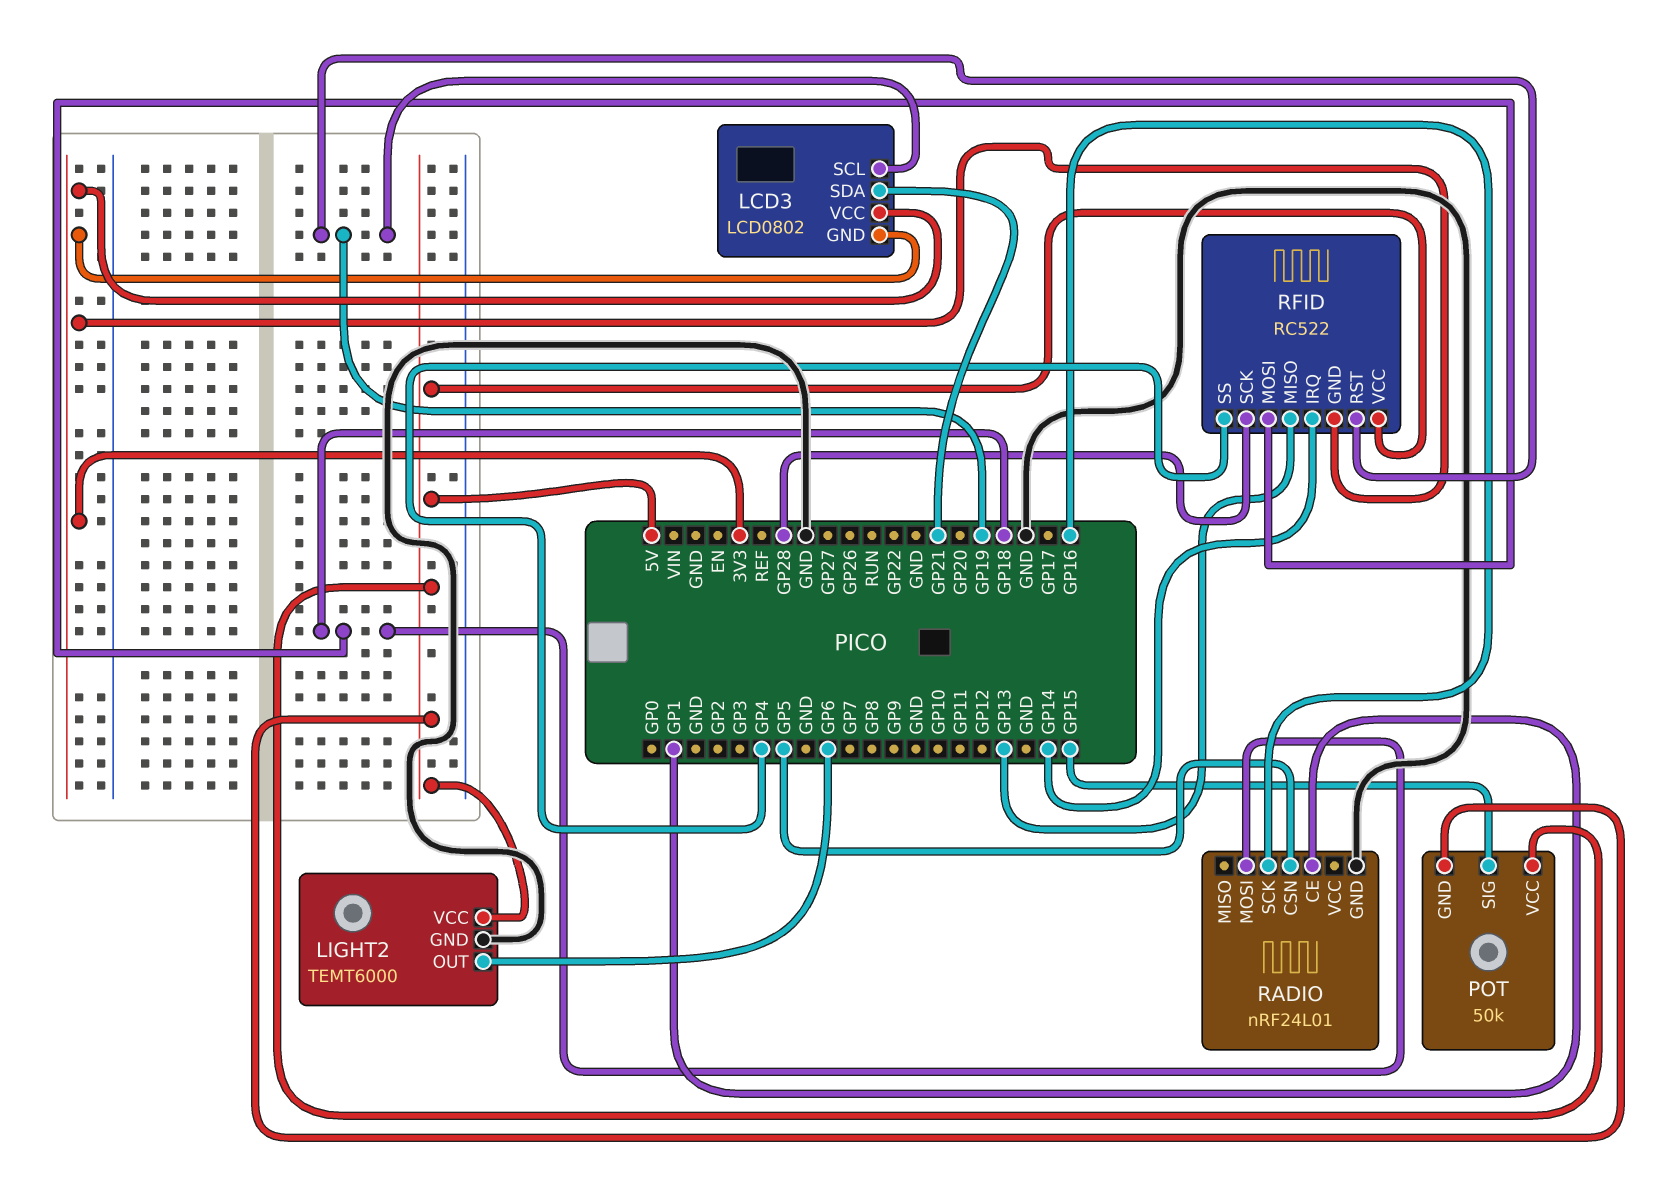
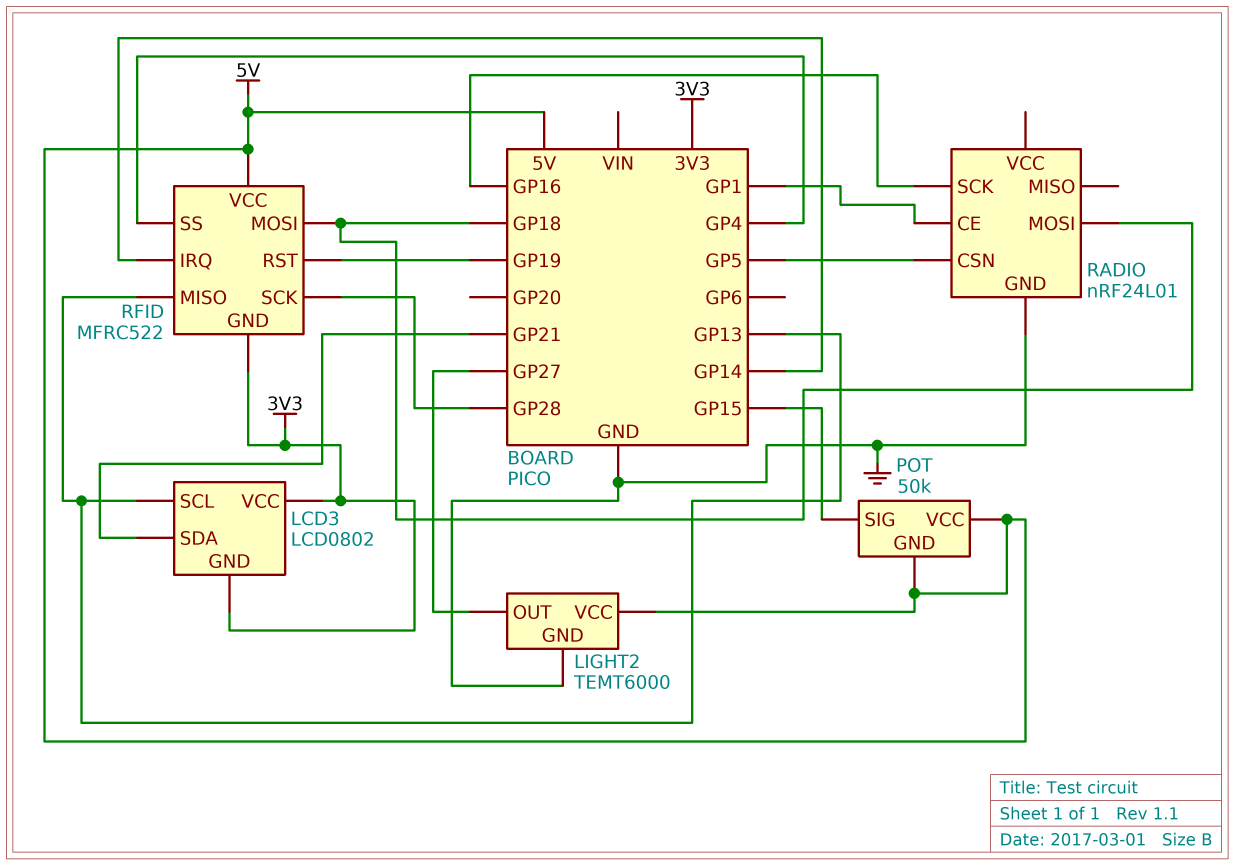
LCD3 pin SCL: GP19 -> GP13
LIGHT2 pin OUT: GP6 -> GP27
RFID: RC522 -> MFRC522

